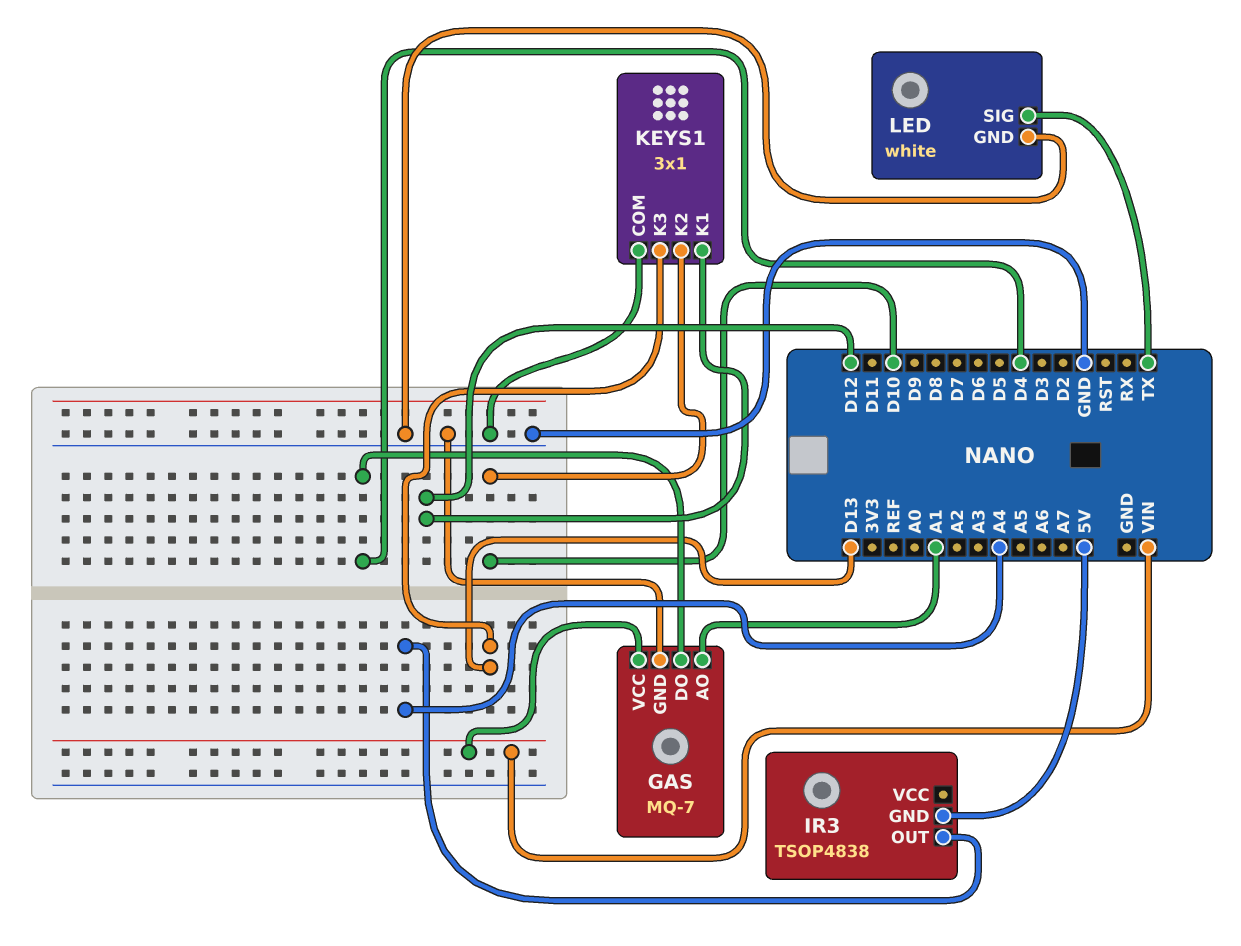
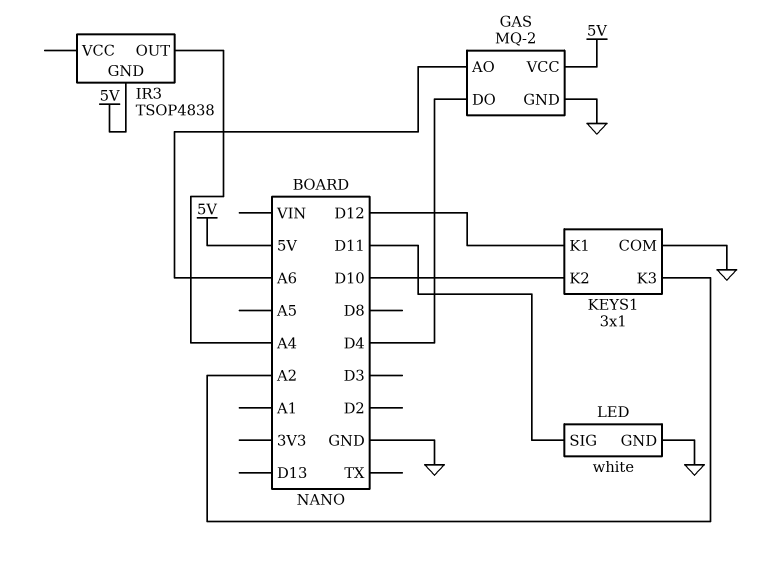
GAS: MQ-7 -> MQ-2
GAS pin AO: A1 -> A6
GAS pin VCC: VIN -> 5V
KEYS1 pin K3: D13 -> A2
LED pin SIG: TX -> D11

